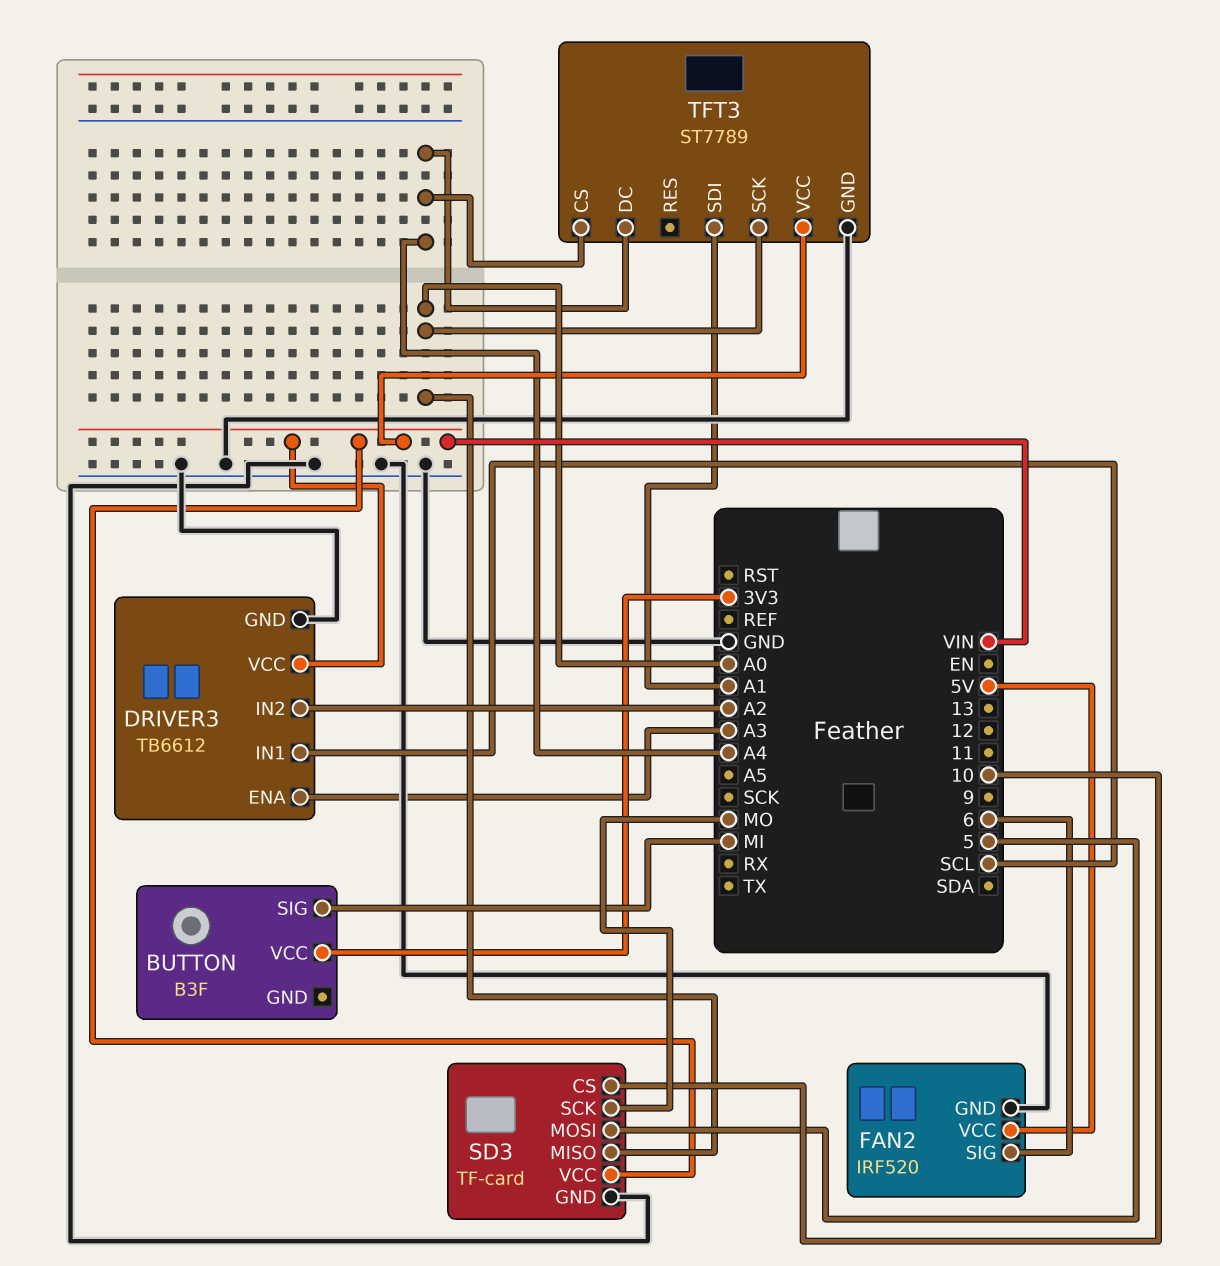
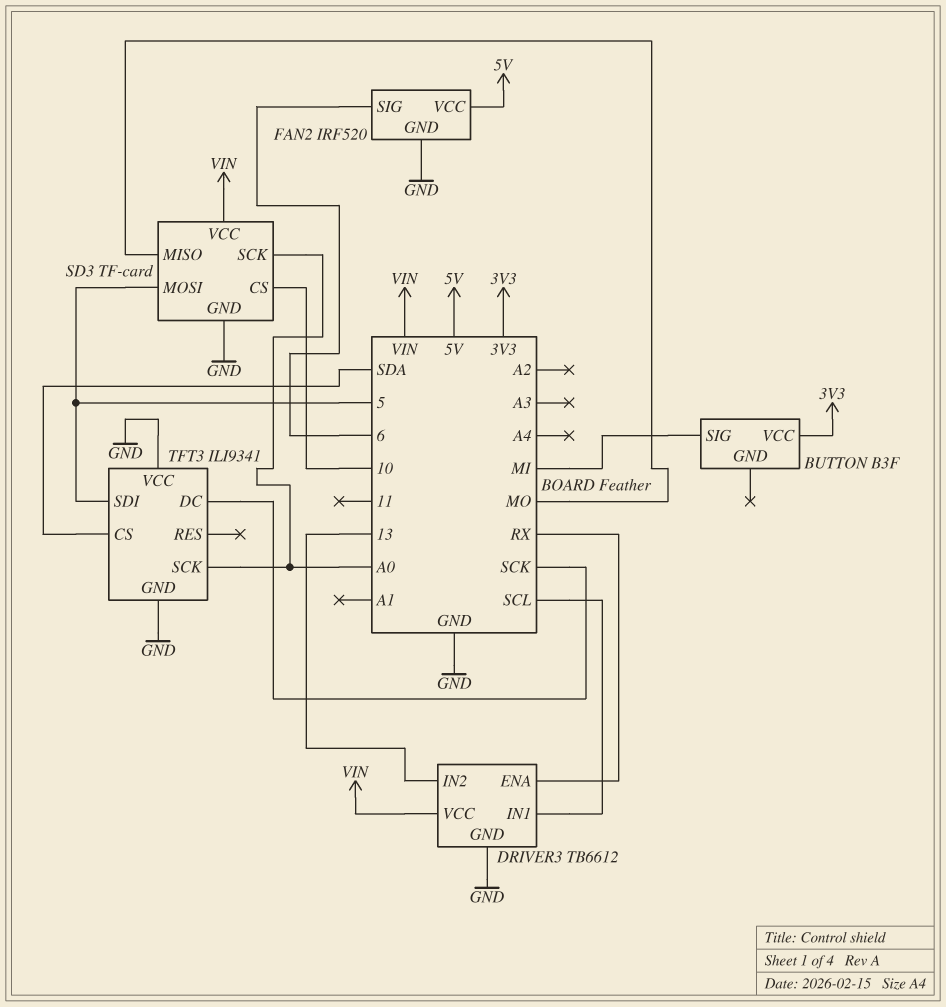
DRIVER3 pin ENA: A3 -> RX
DRIVER3 pin IN2: A2 -> 13
SD3 pin MISO: A0 -> MO
SD3 pin SCK: MO -> A0
TFT3: ST7789 -> ILI9341
TFT3 pin CS: A4 -> SDA
TFT3 pin DC: A4 -> SCK
TFT3 pin SDI: A1 -> 5
TFT3 pin VCC: VIN -> GND

